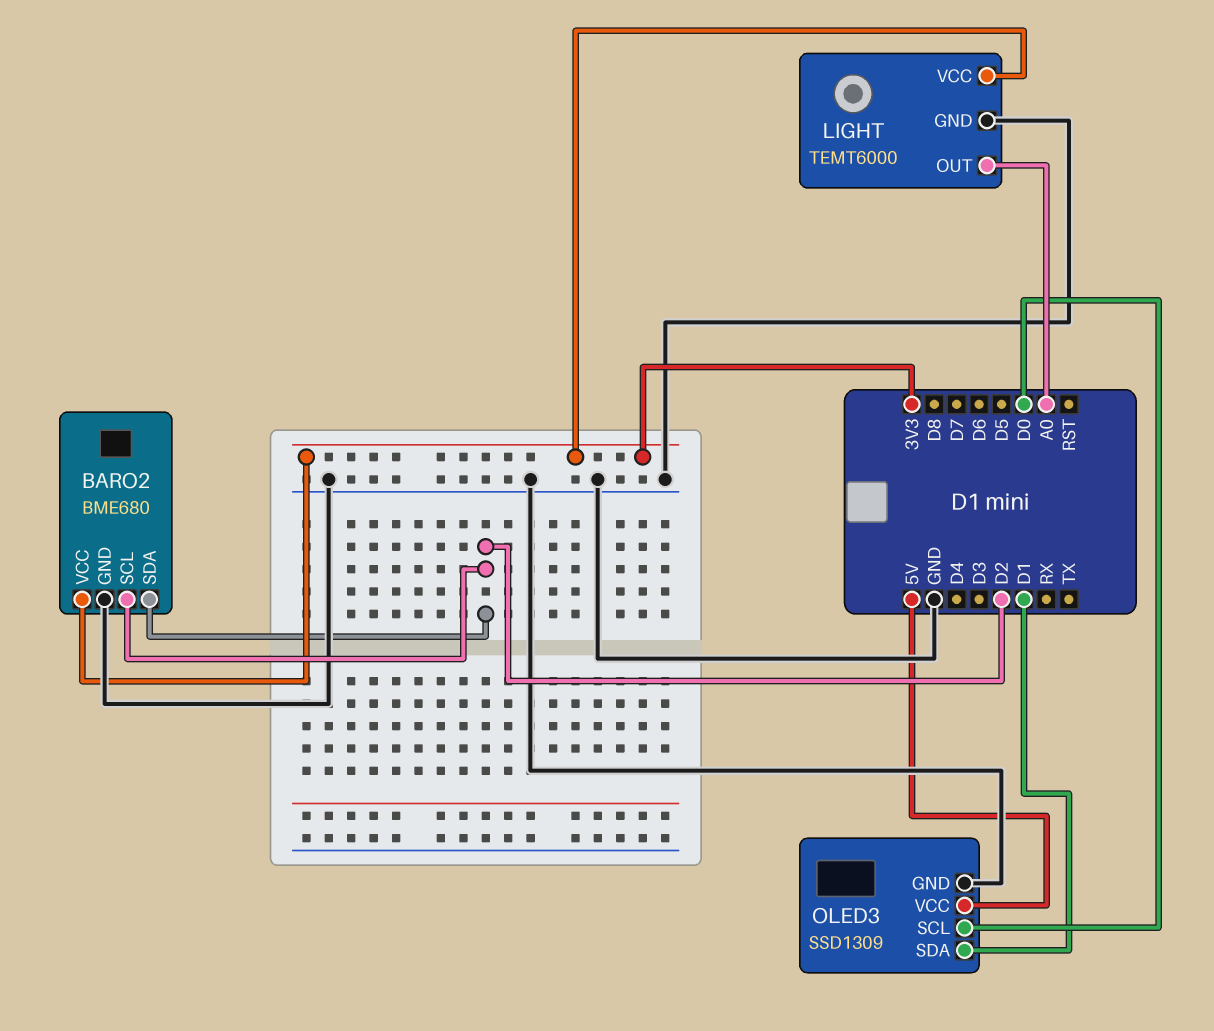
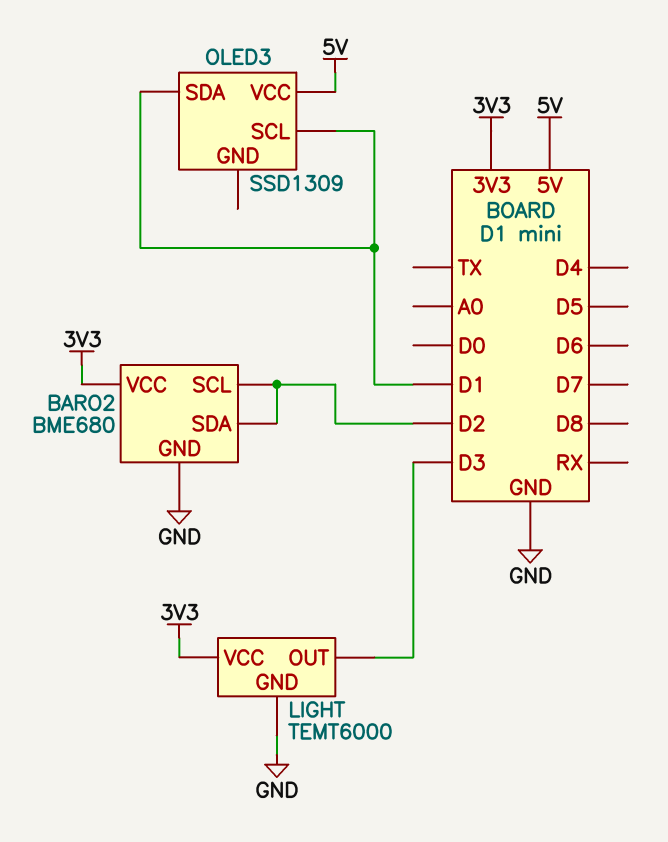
LIGHT pin OUT: A0 -> D3
OLED3 pin GND: GND -> none
OLED3 pin SCL: D0 -> D1

